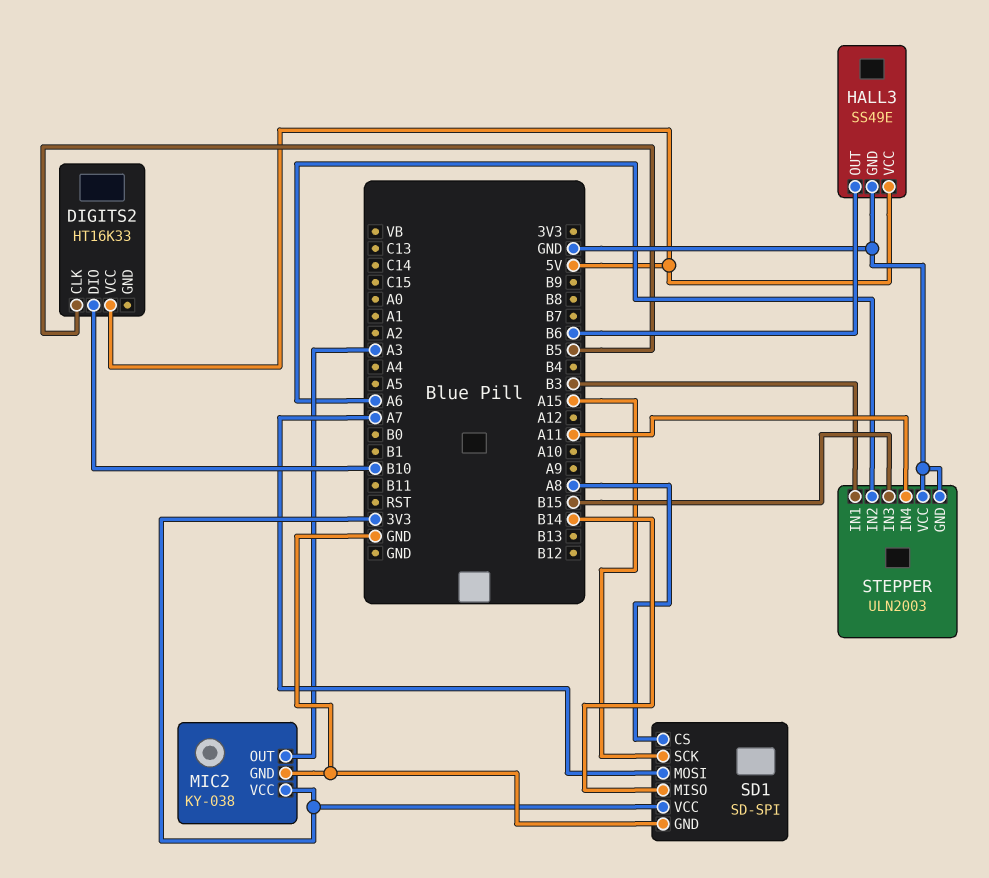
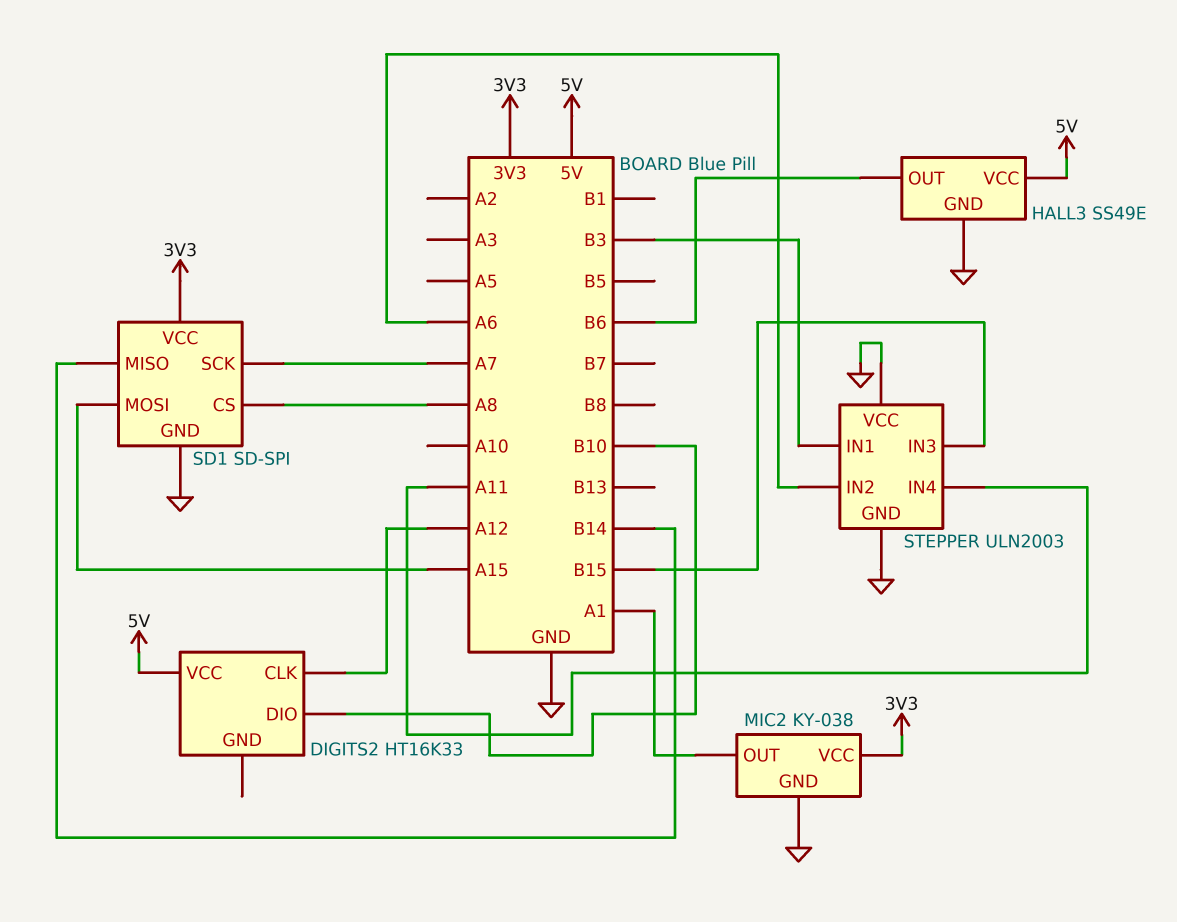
DIGITS2 pin CLK: B5 -> A12
MIC2 pin OUT: A3 -> A1
SD1 pin MOSI: A7 -> A15
SD1 pin SCK: A15 -> A7

